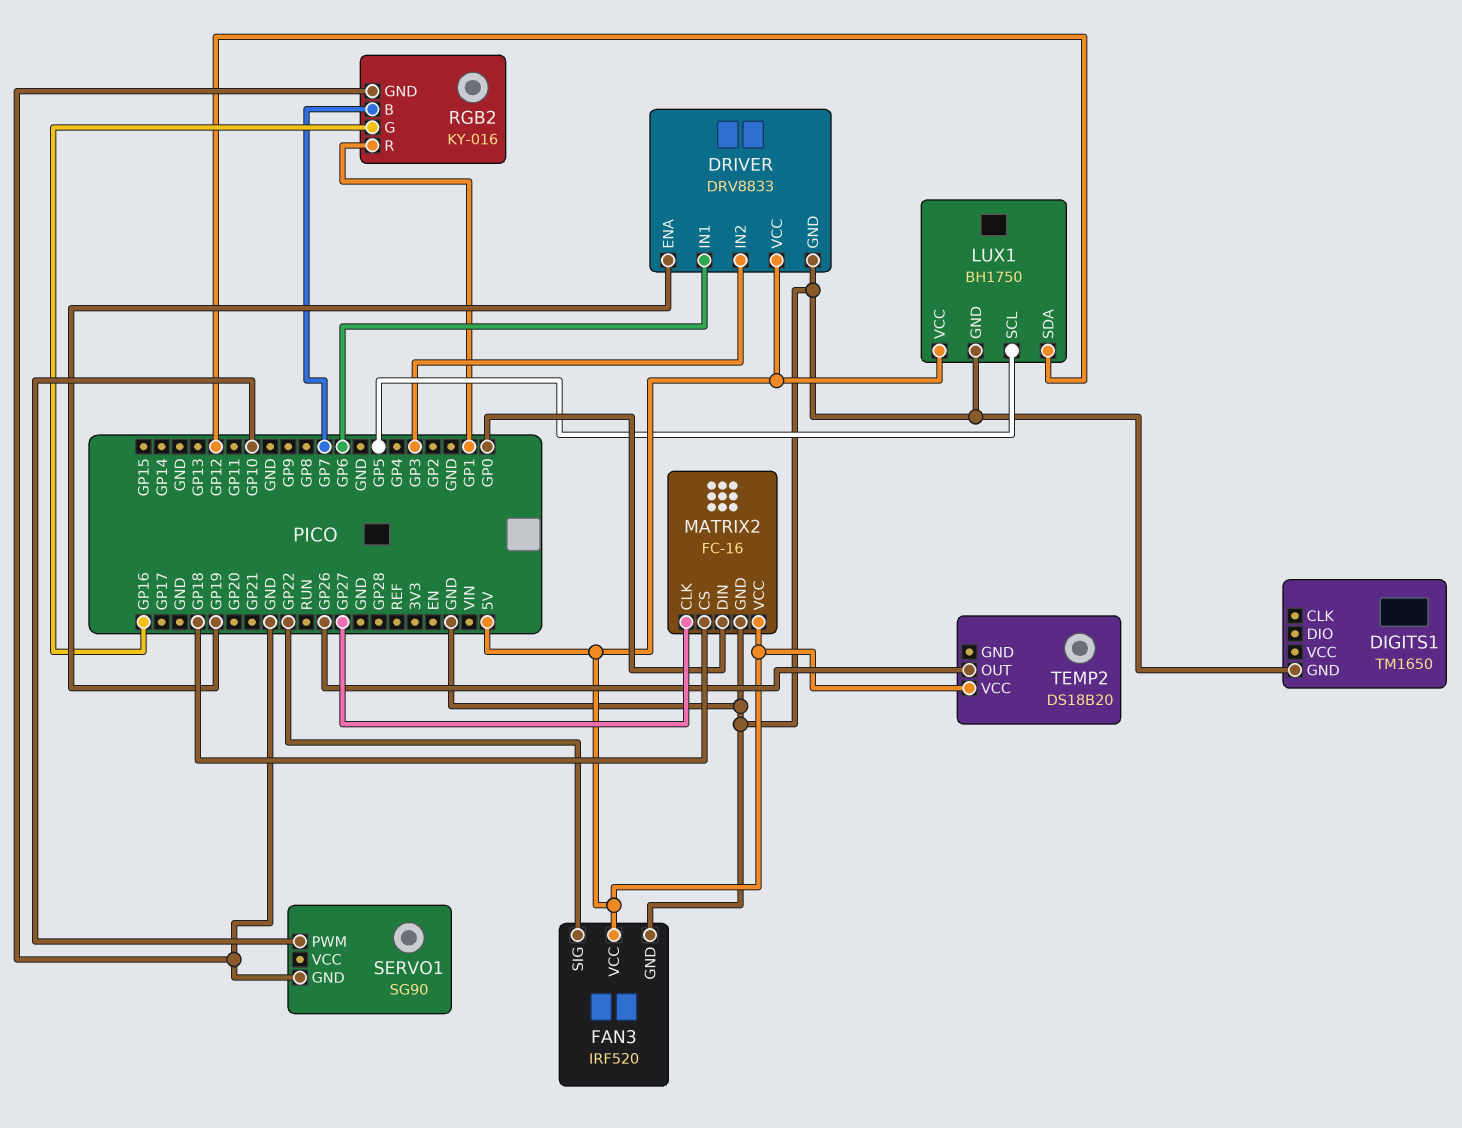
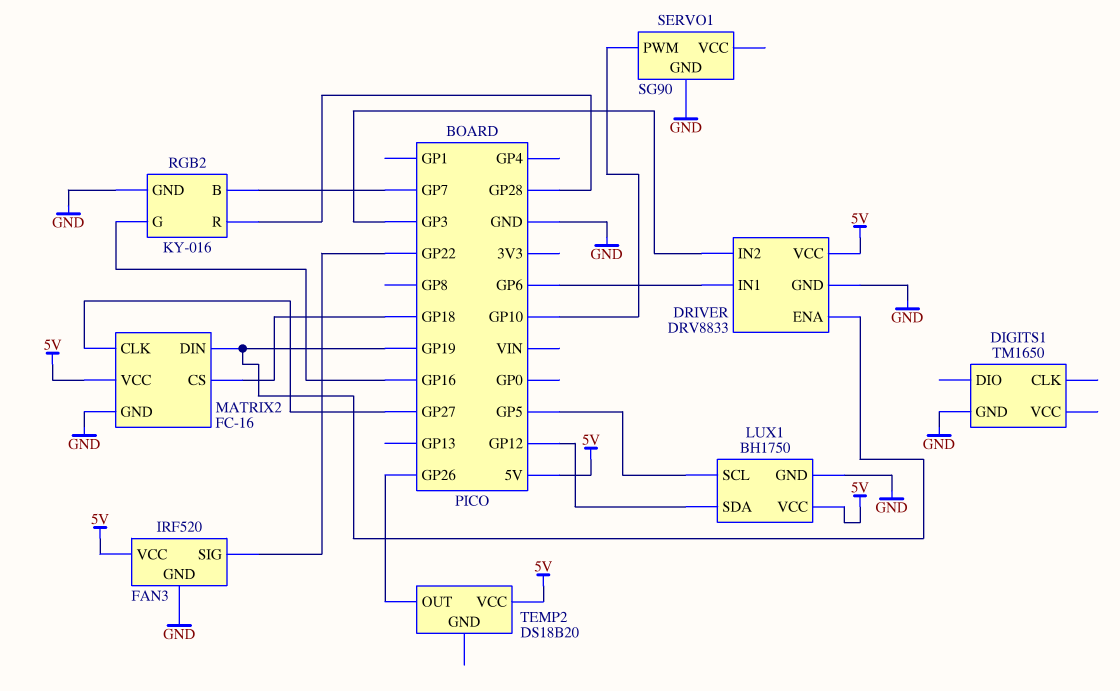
MATRIX2 pin DIN: GP0 -> GP19
RGB2 pin R: GP1 -> GP28

